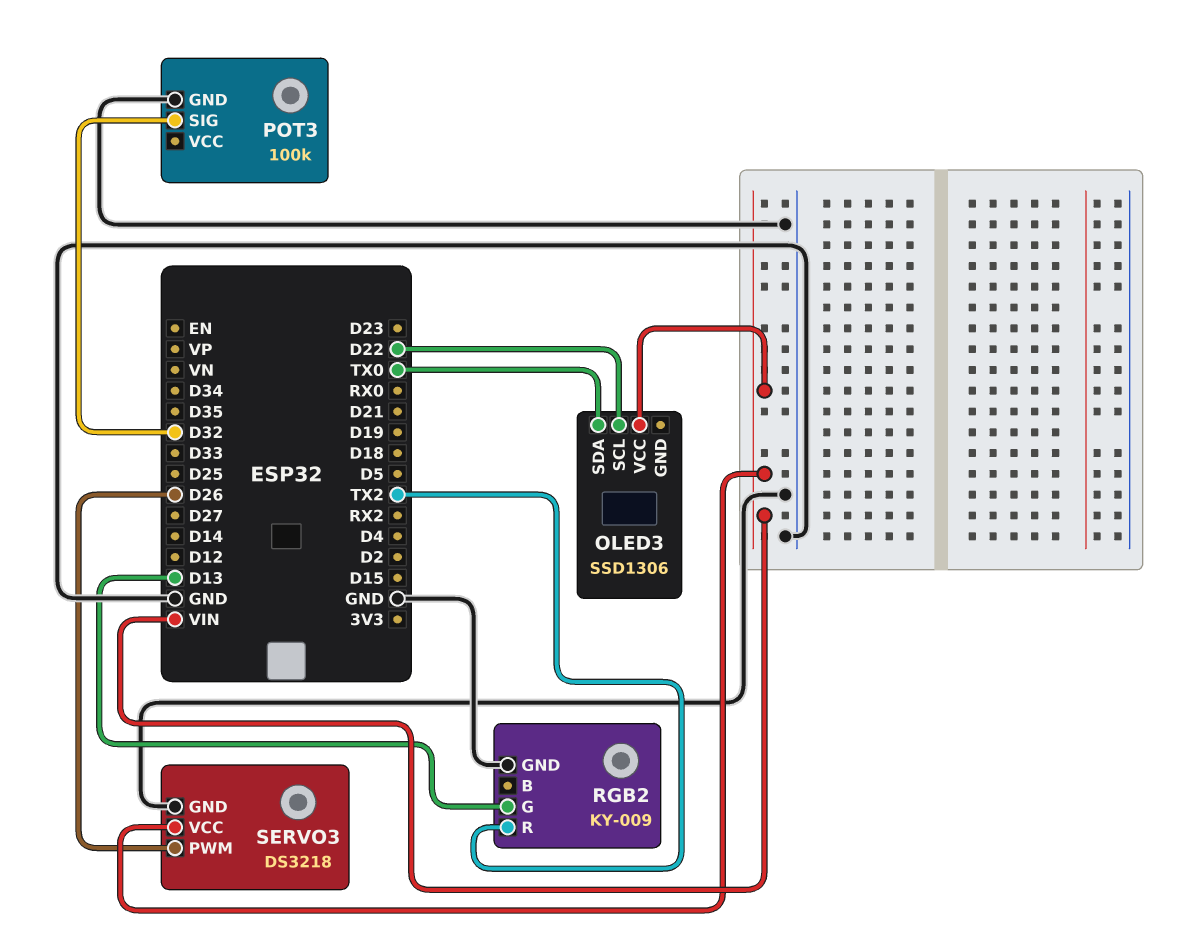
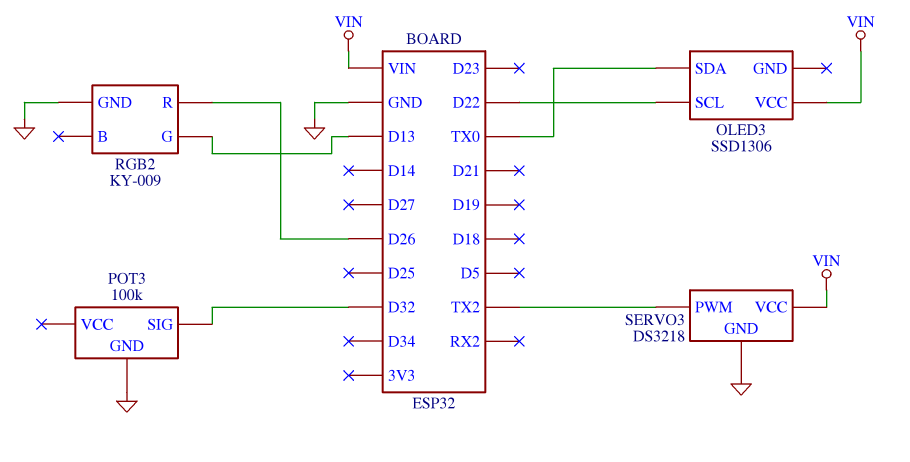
RGB2 pin R: TX2 -> D26
SERVO3 pin PWM: D26 -> TX2

